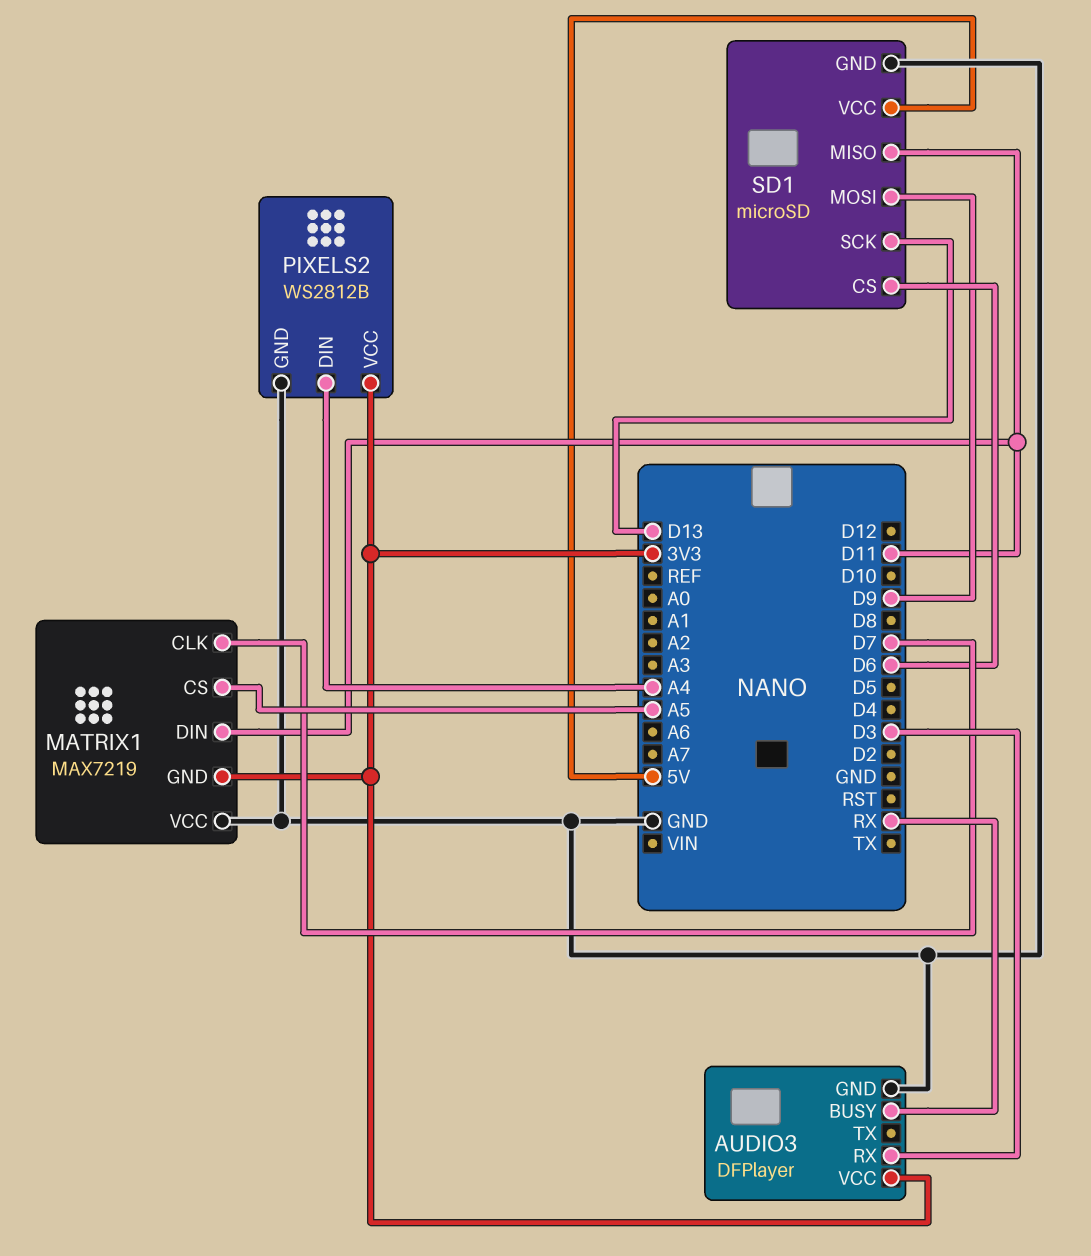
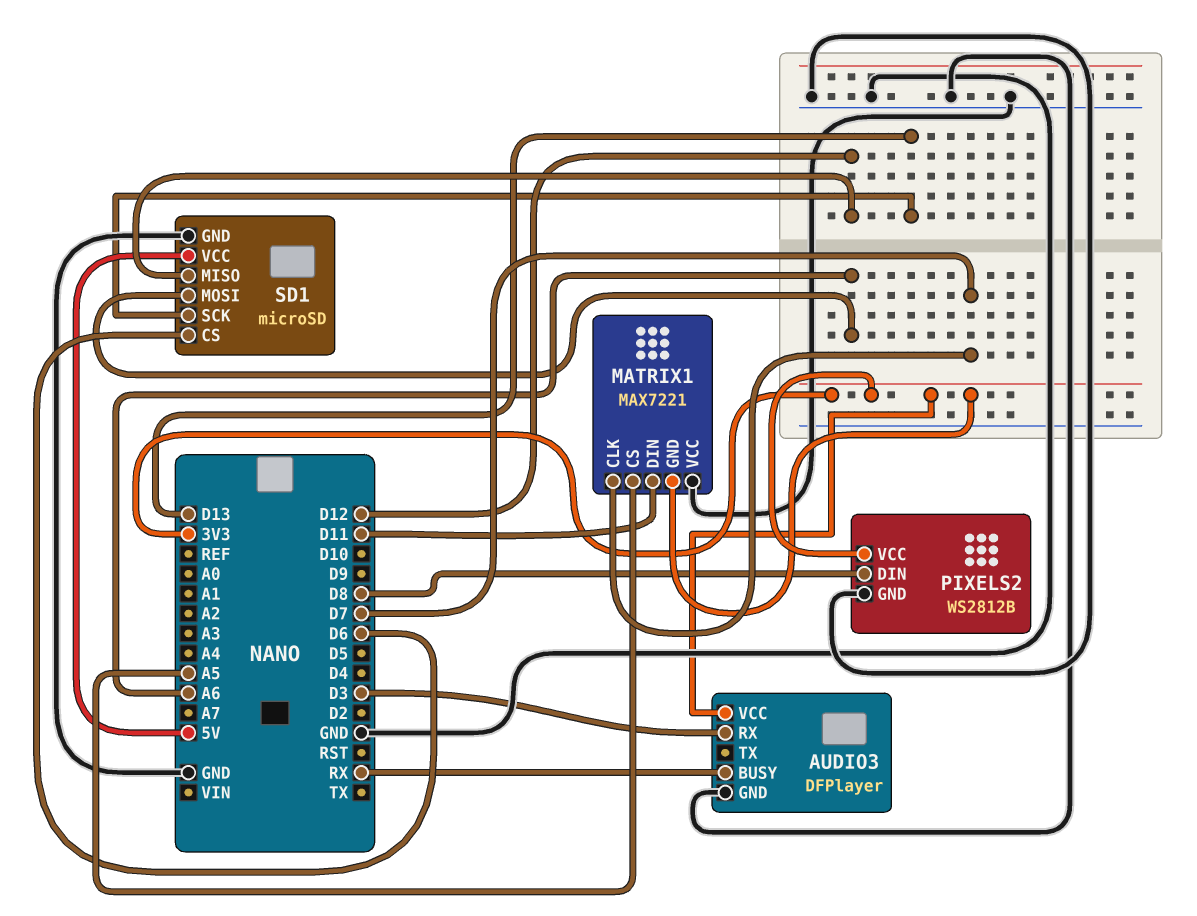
MATRIX1: MAX7219 -> MAX7221
PIXELS2 pin DIN: A4 -> D8
SD1 pin MISO: D11 -> D12
SD1 pin MOSI: D9 -> A6

